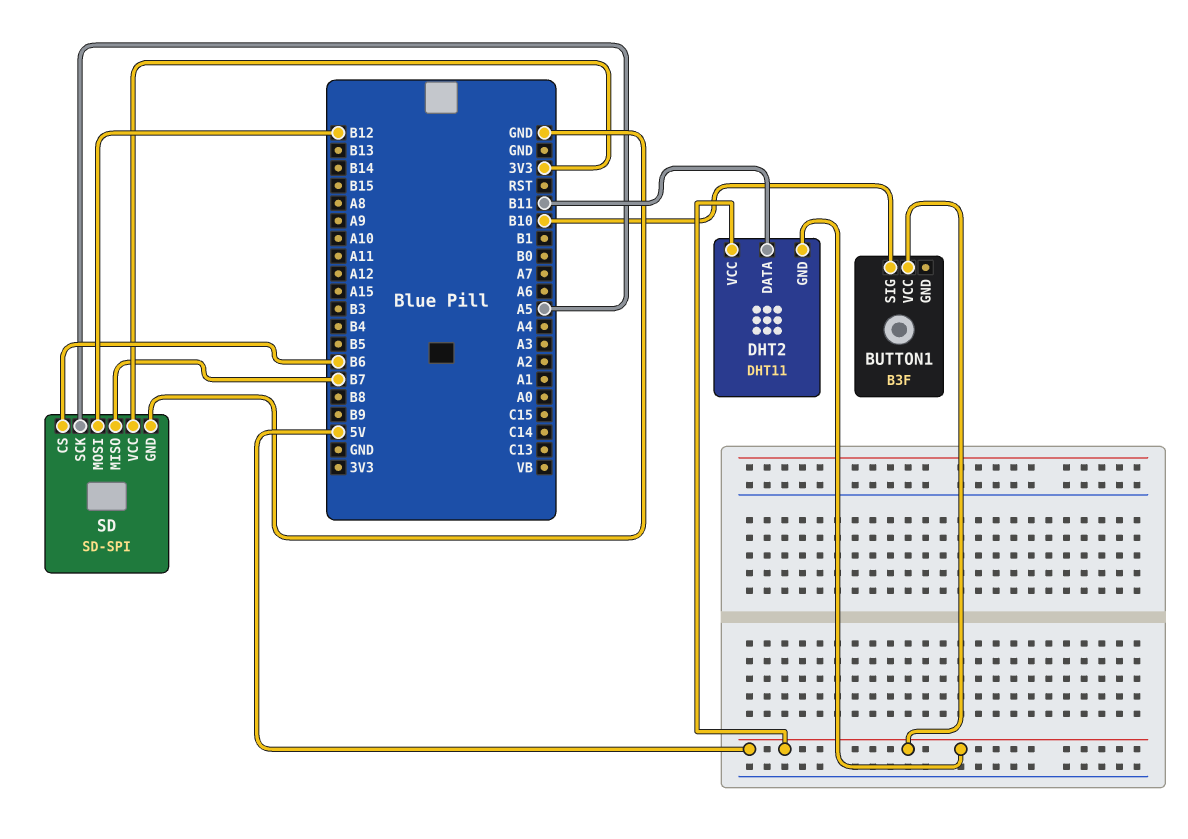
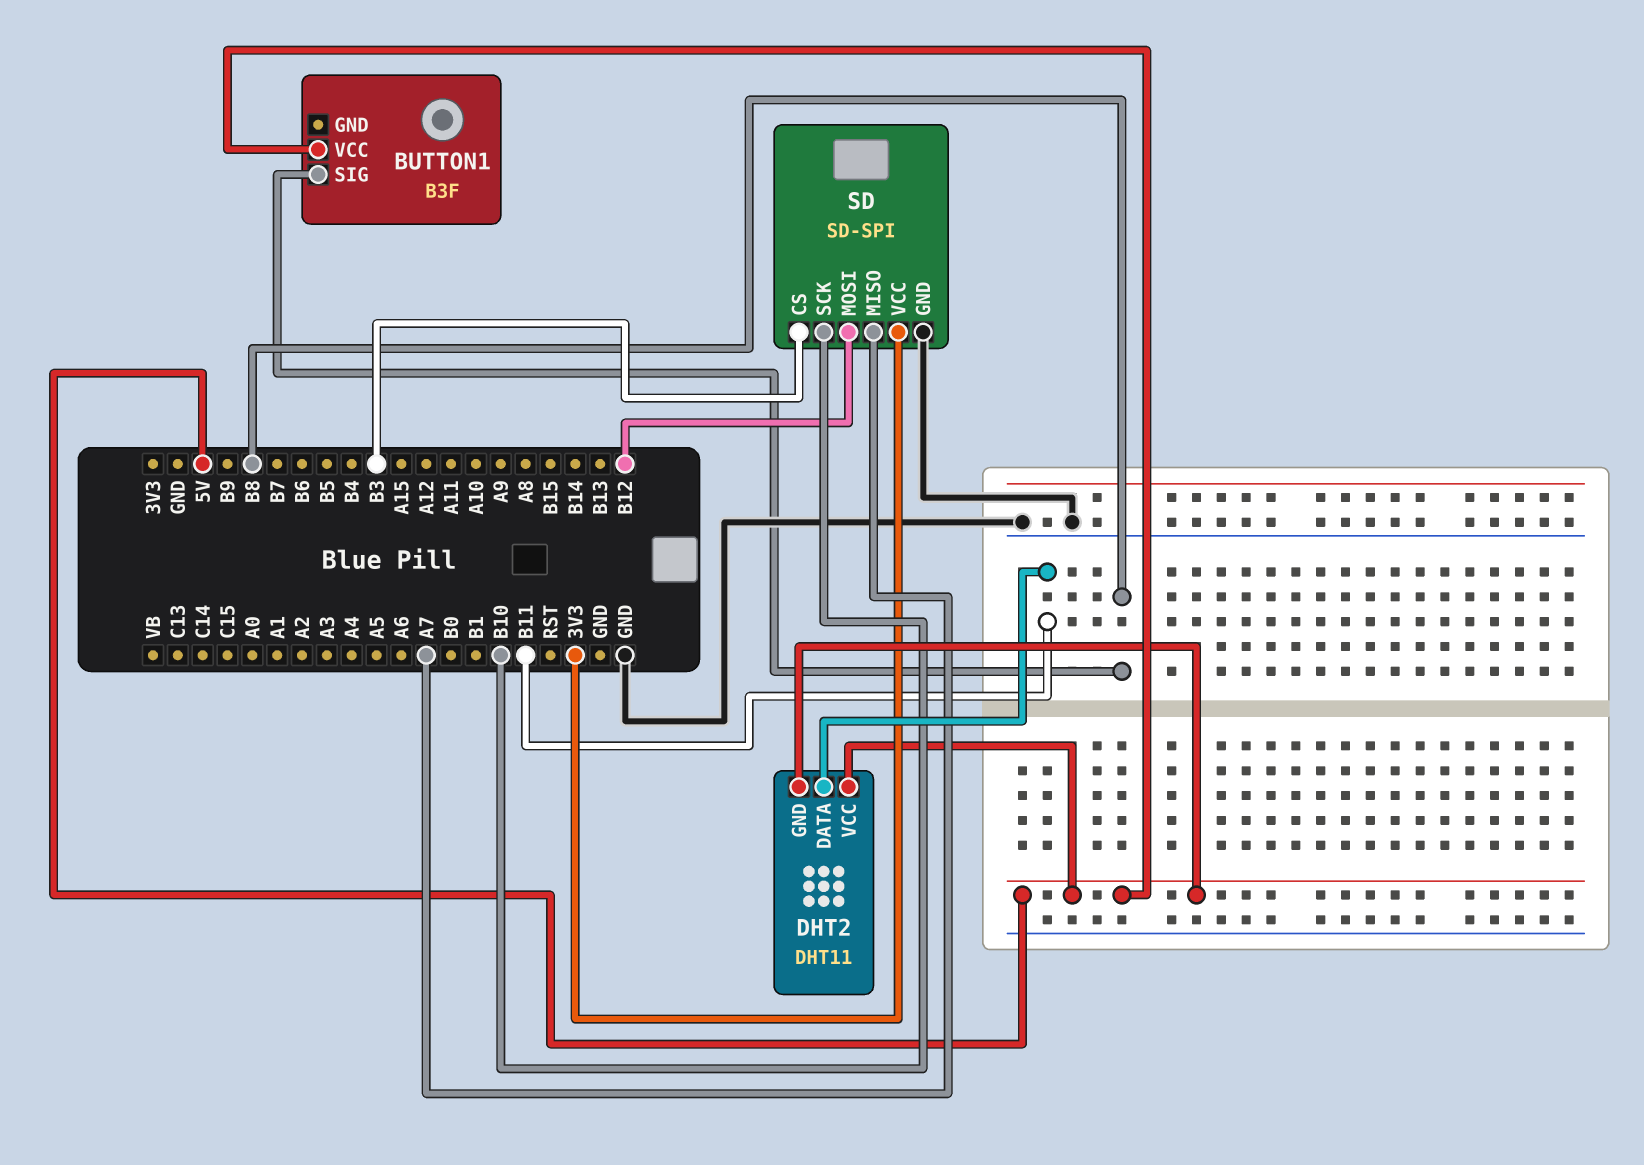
BUTTON1 pin SIG: B10 -> B8
SD pin CS: B6 -> B3
SD pin MISO: B7 -> A7
SD pin SCK: A5 -> B10

